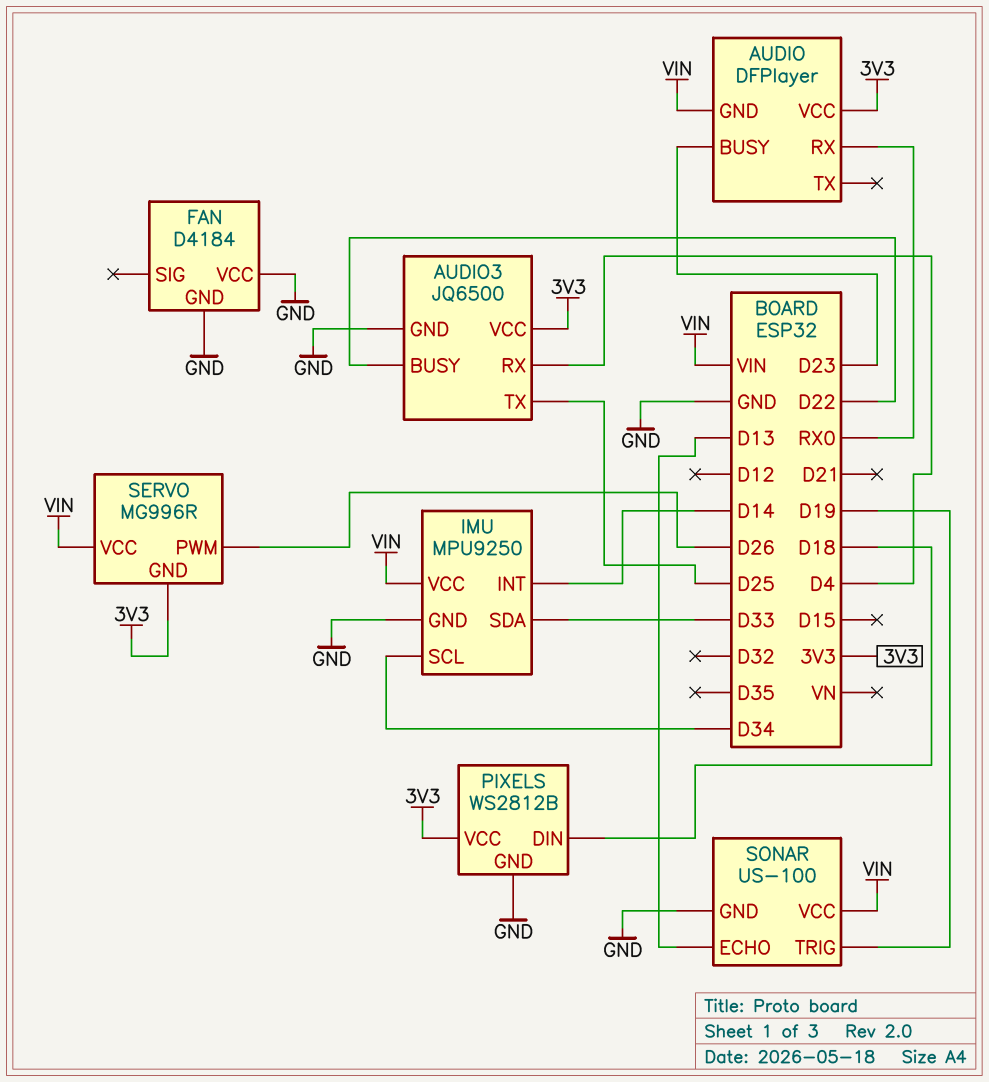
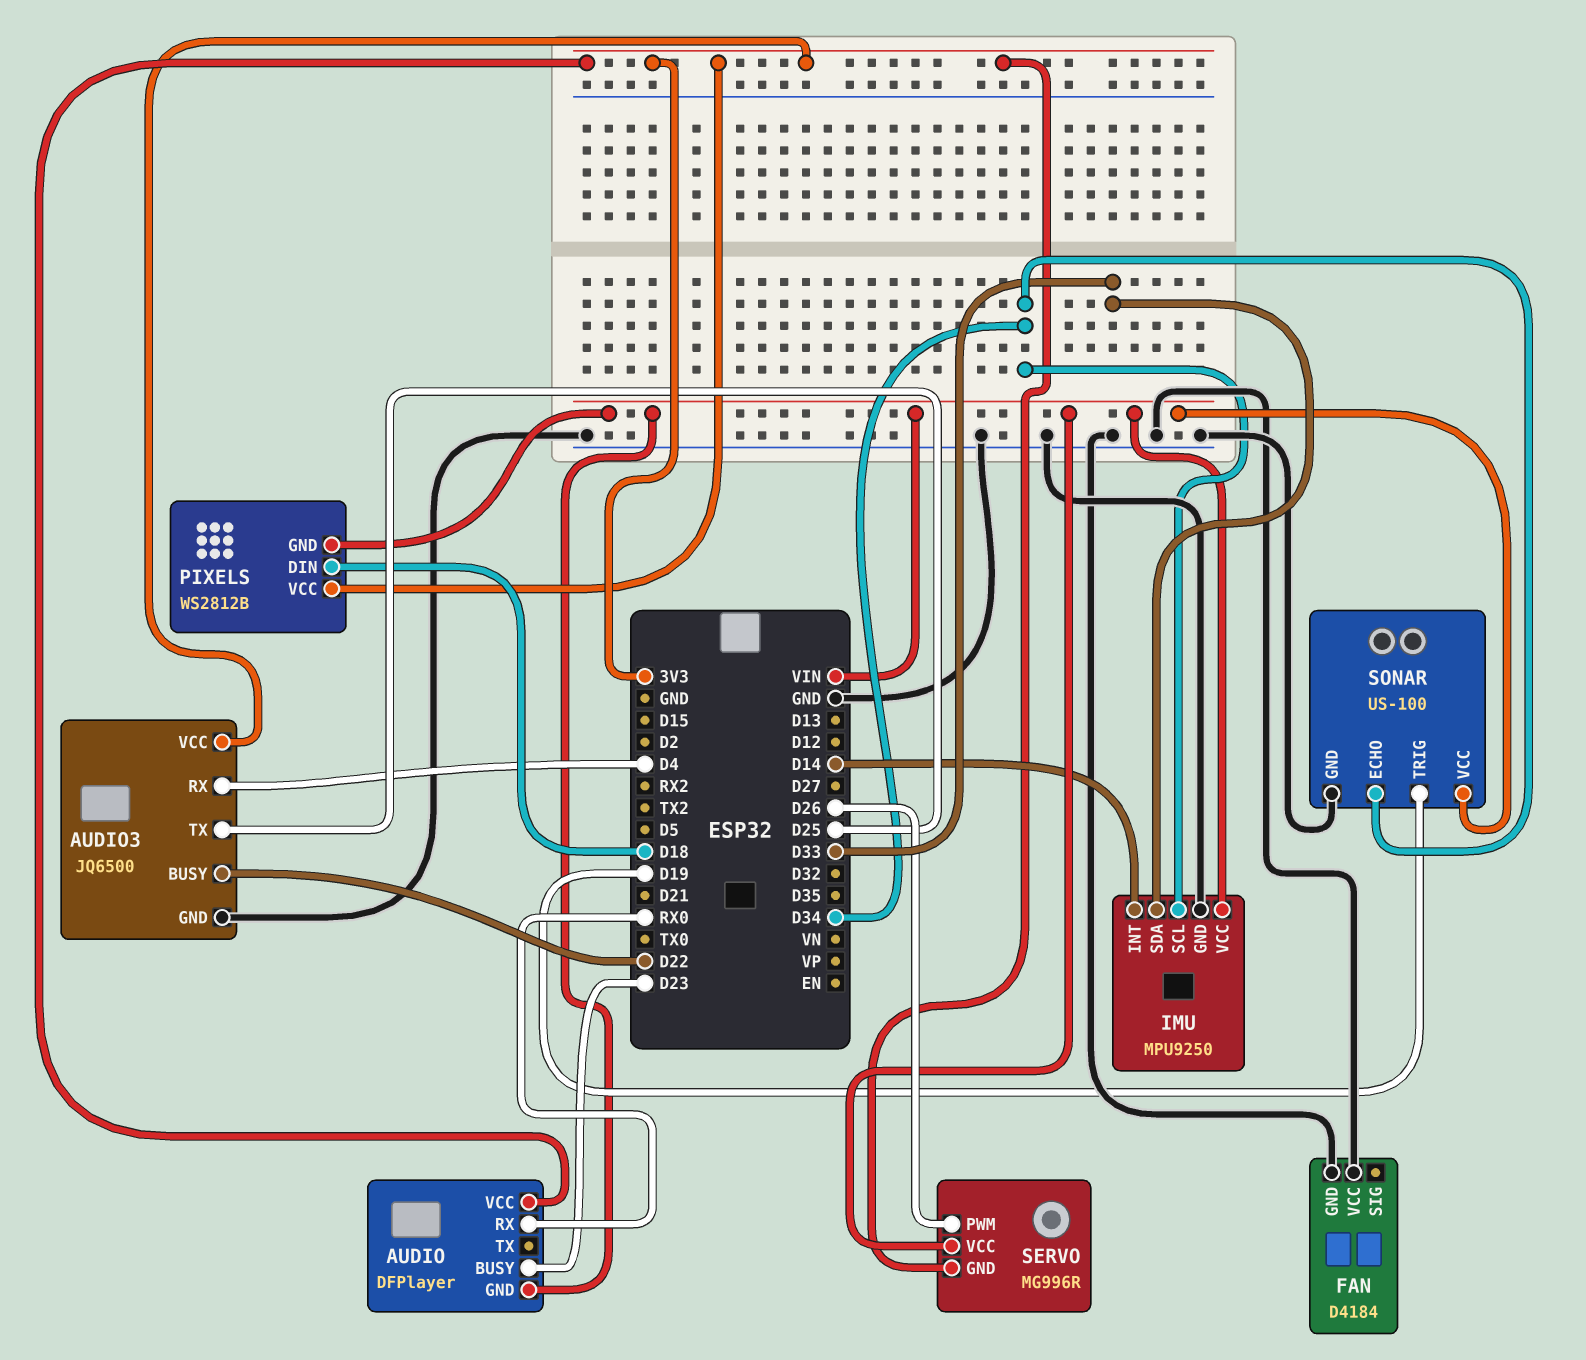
PIXELS pin GND: GND -> VIN
SONAR pin ECHO: D13 -> D34

